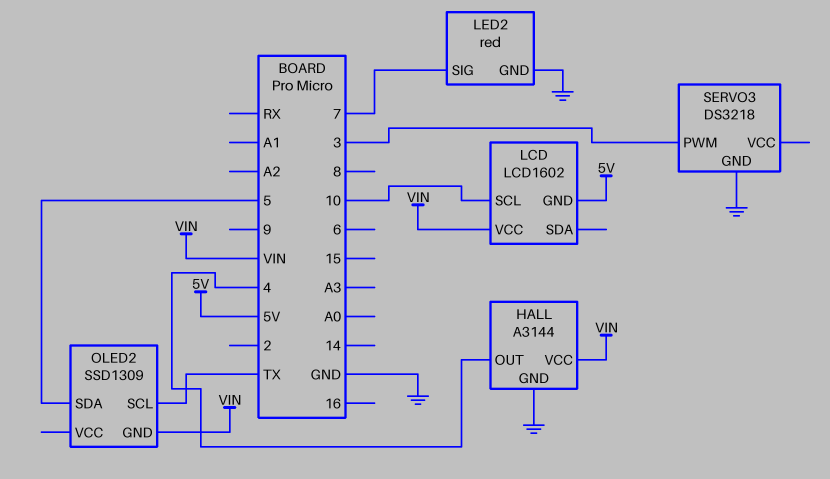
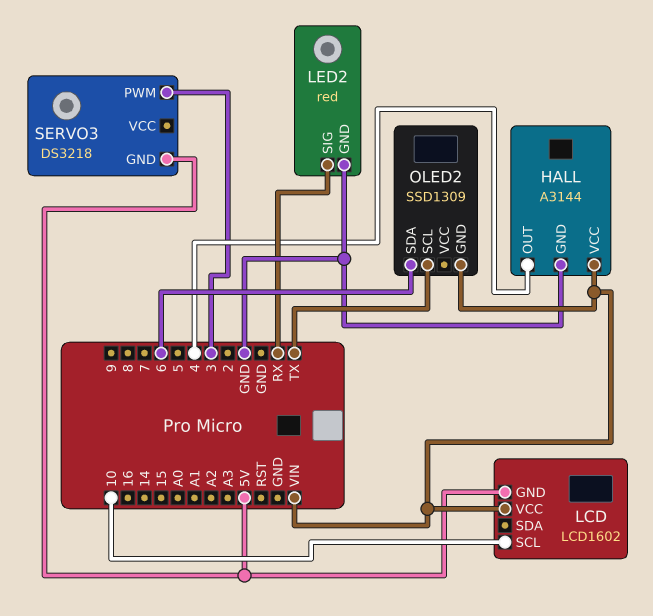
LED2 pin SIG: 7 -> RX
OLED2 pin SDA: 5 -> 6
SERVO3 pin GND: GND -> 5V

